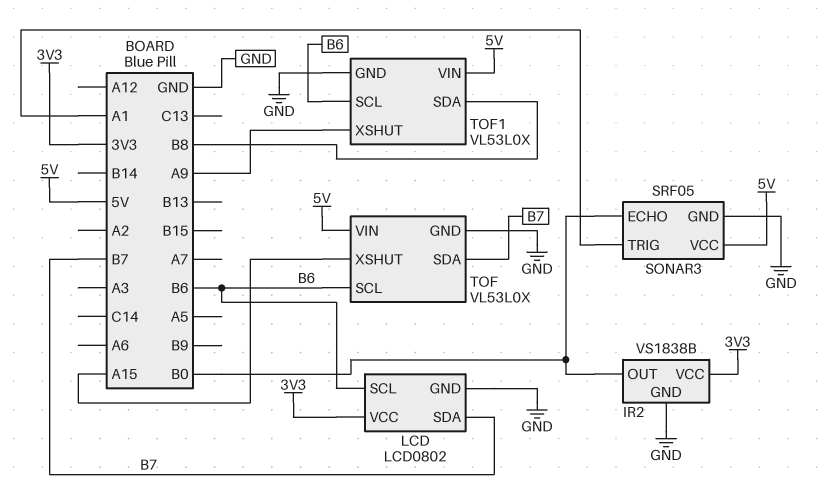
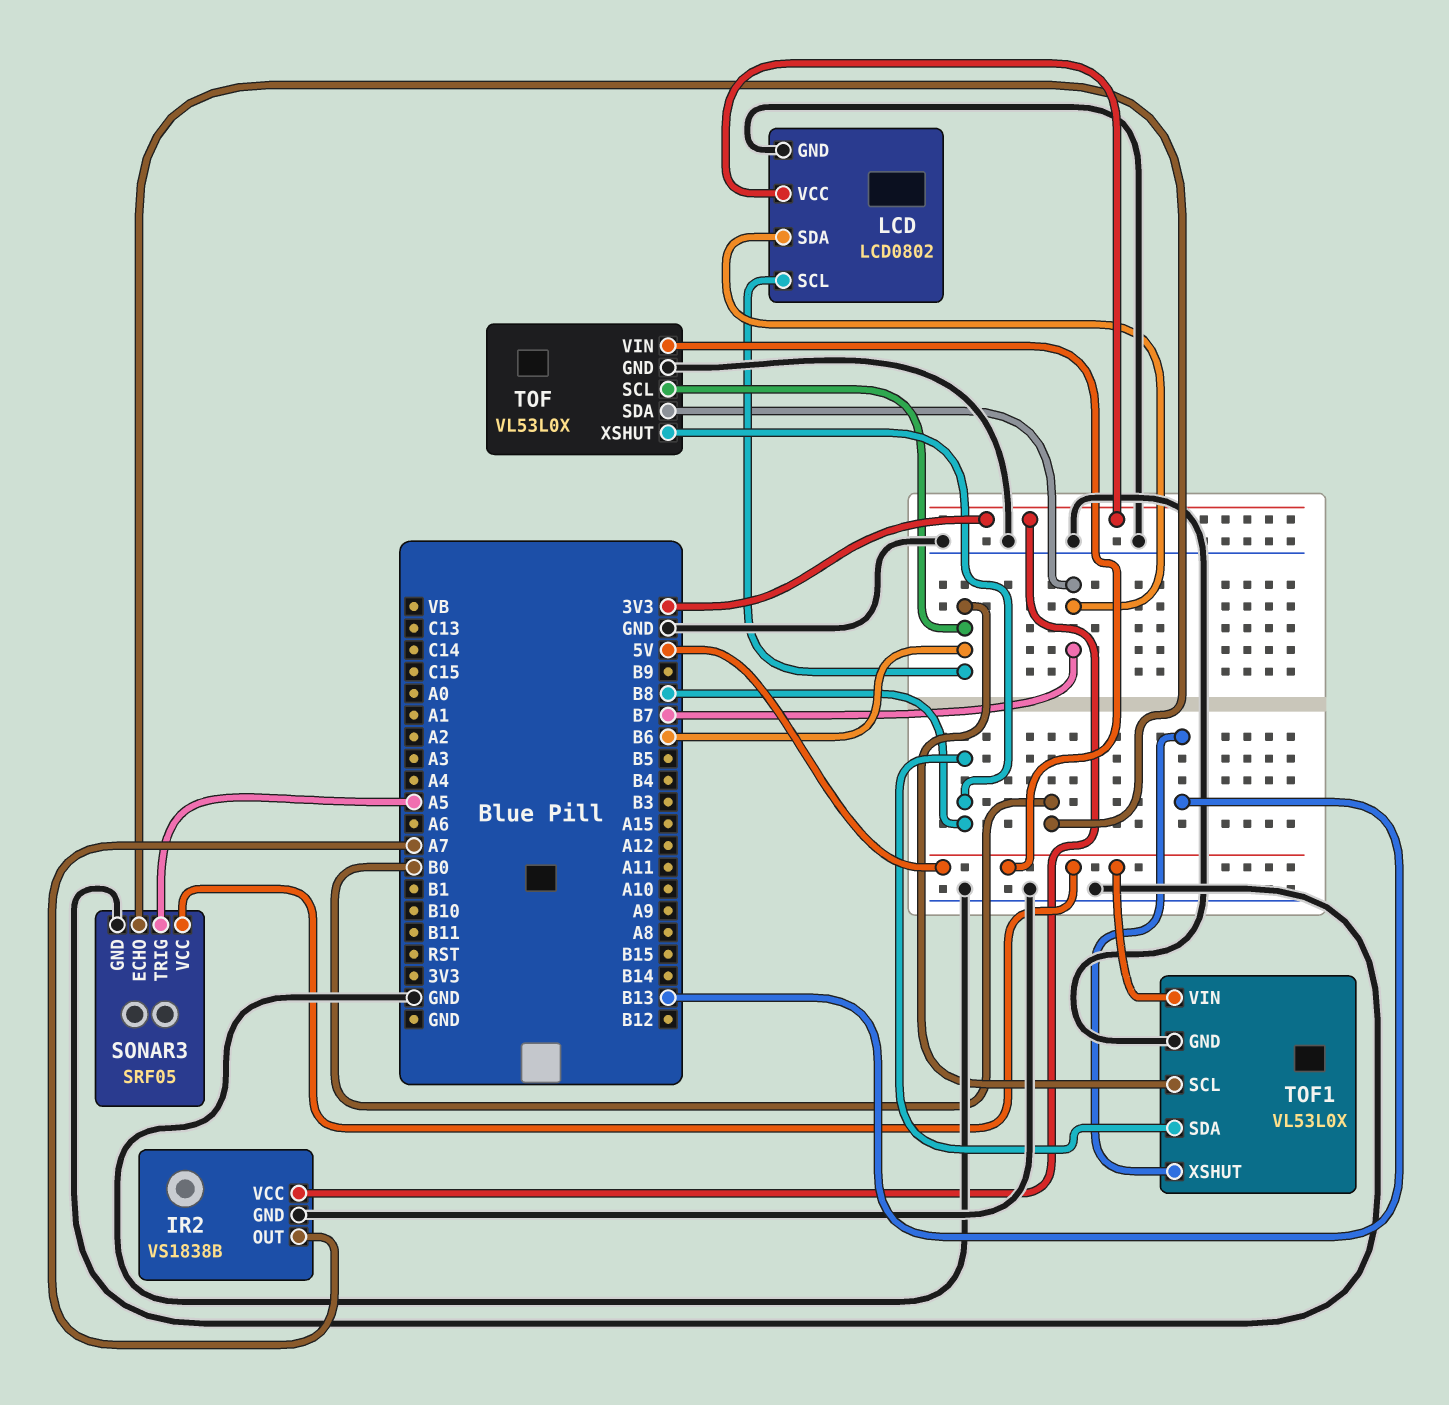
IR2 pin OUT: B0 -> A7
SONAR3 pin TRIG: A1 -> A5
TOF pin XSHUT: A15 -> B8
TOF1 pin XSHUT: A9 -> B13

